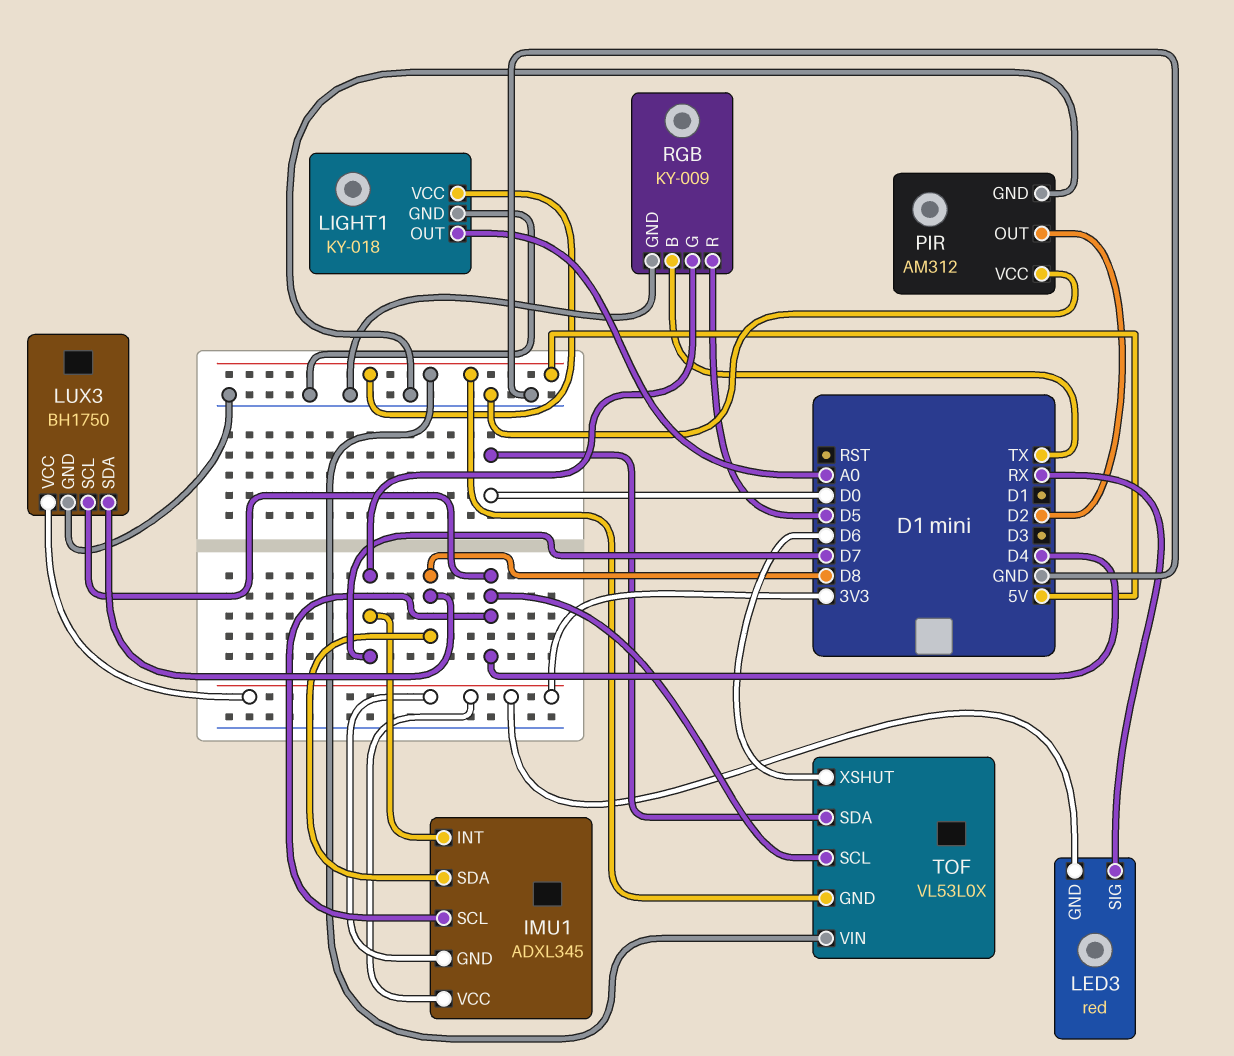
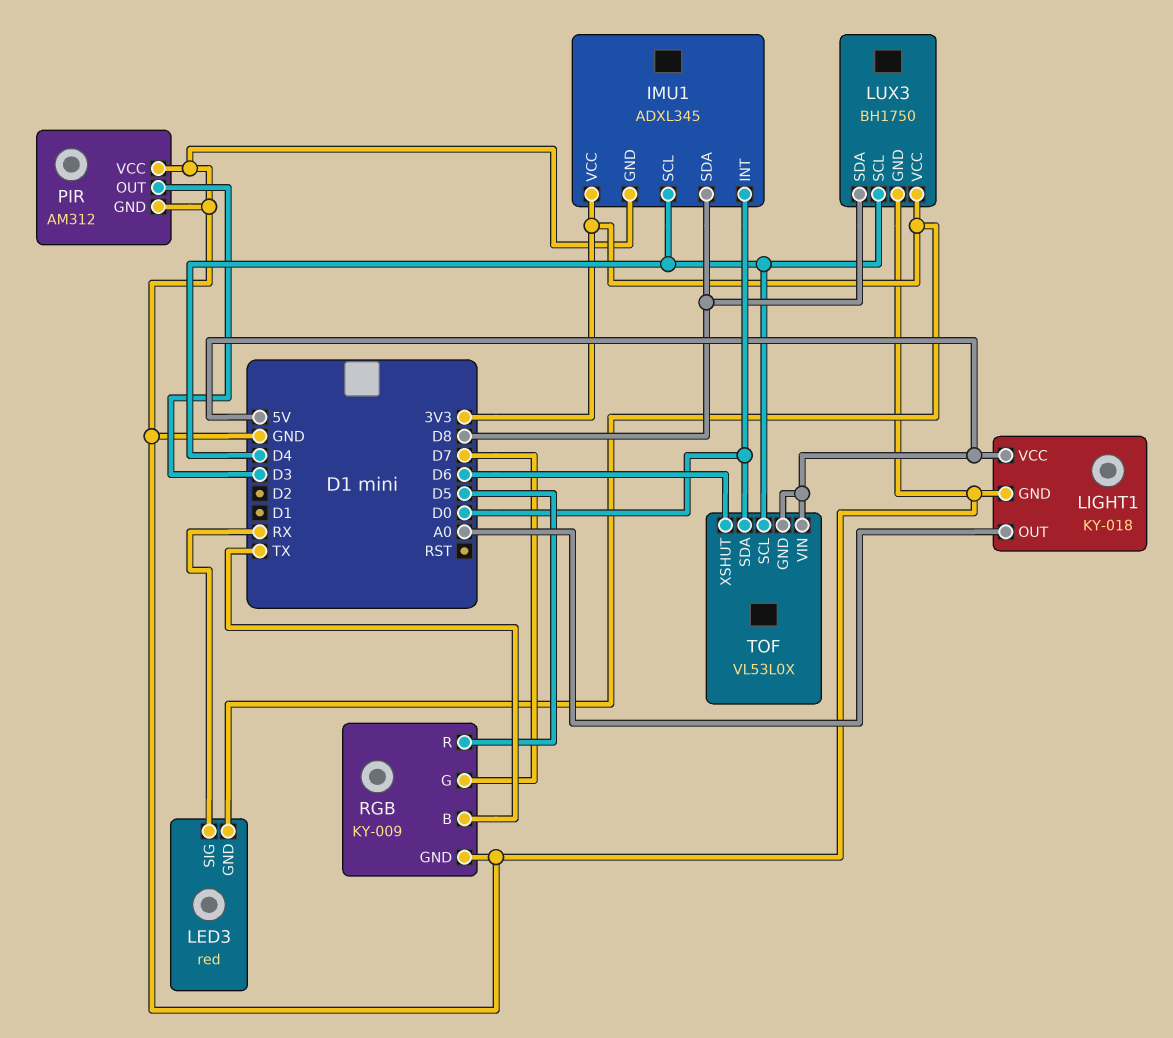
IMU1 pin GND: 3V3 -> GND
IMU1 pin INT: D7 -> D0
PIR pin OUT: D2 -> D3

